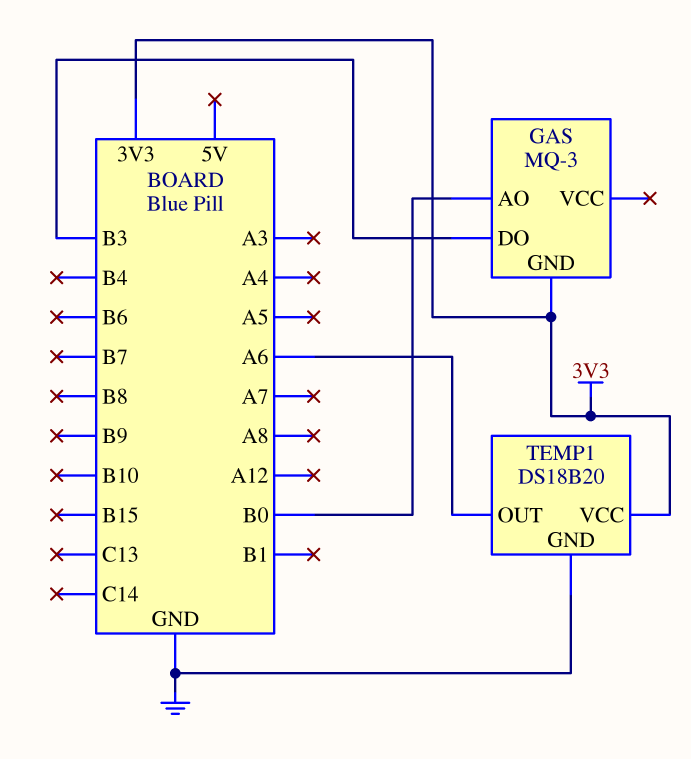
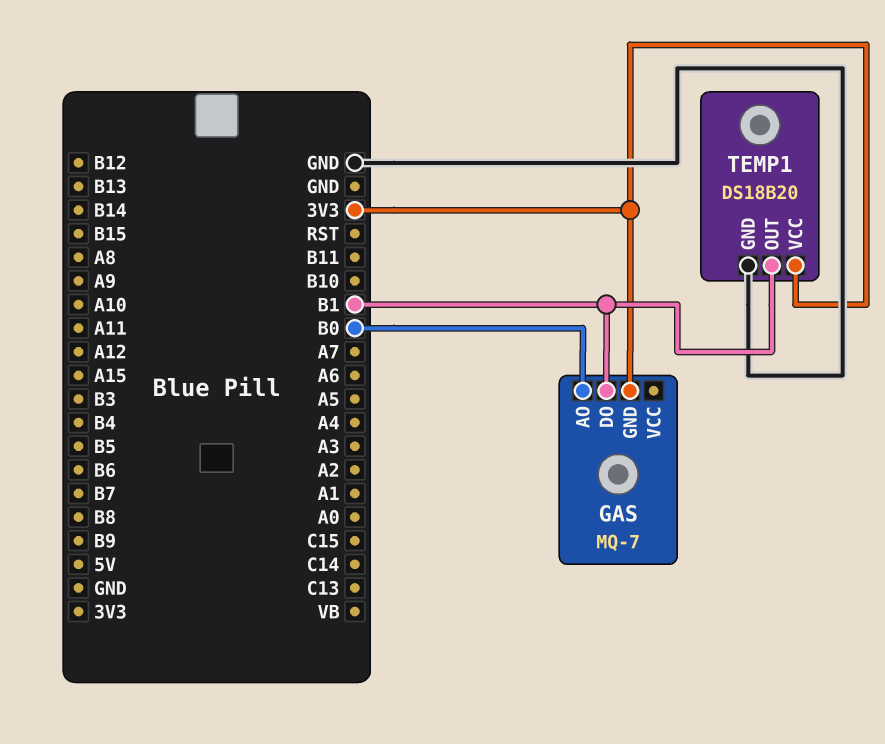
GAS: MQ-3 -> MQ-7
GAS pin DO: B3 -> B1
TEMP1 pin OUT: A6 -> B1

